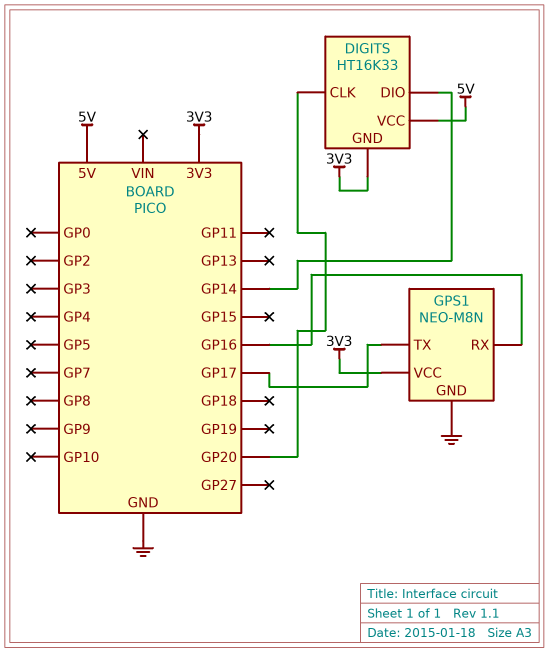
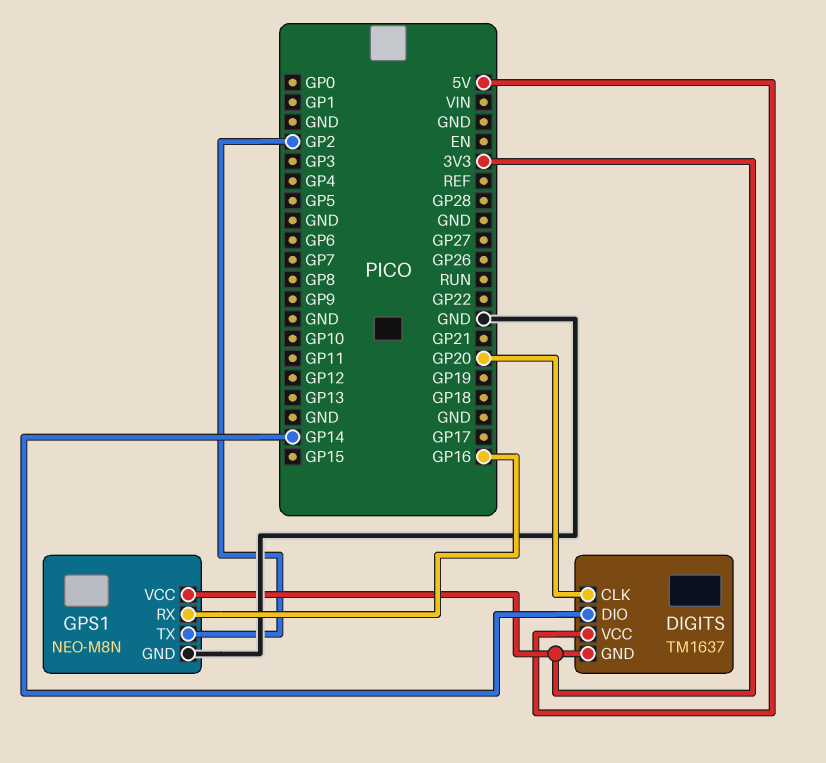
DIGITS: HT16K33 -> TM1637
GPS1 pin TX: GP17 -> GP2

